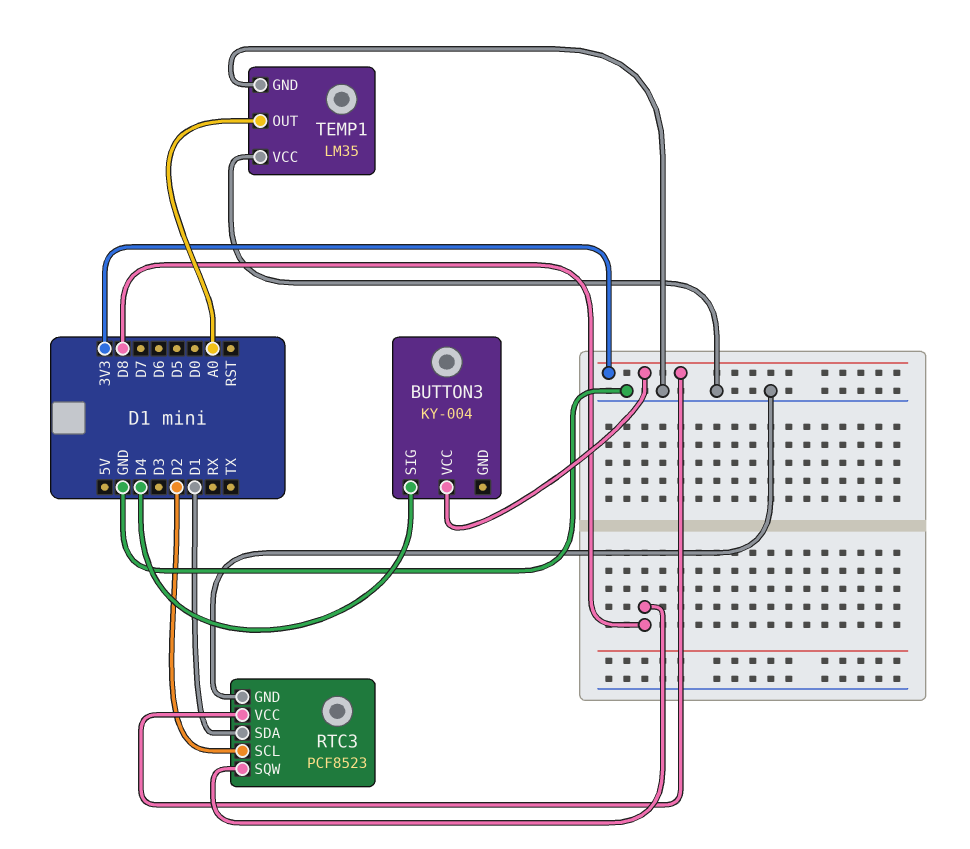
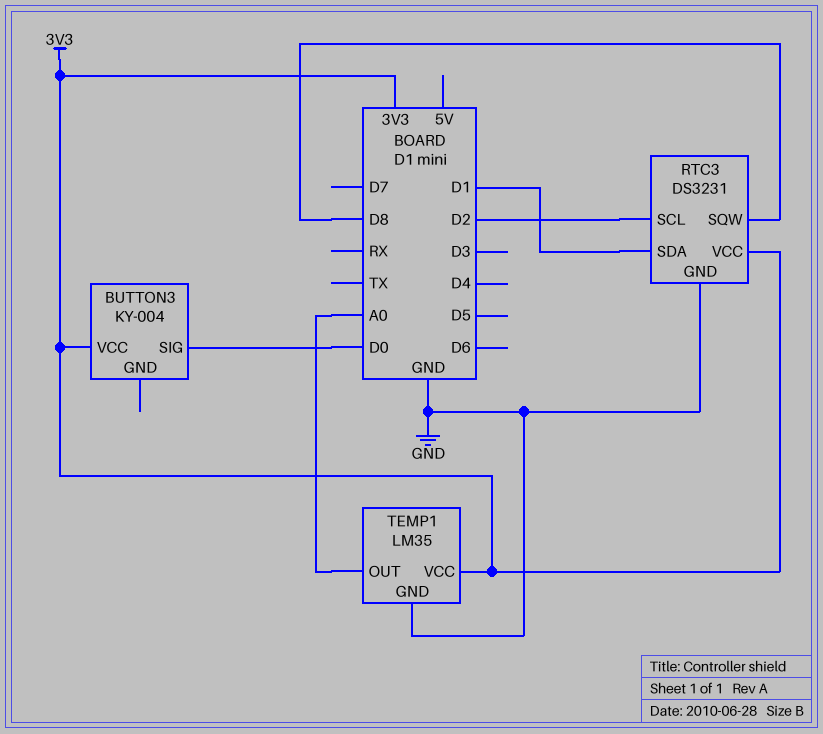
BUTTON3 pin SIG: D4 -> D0
RTC3: PCF8523 -> DS3231
TEMP1 pin VCC: GND -> 3V3

